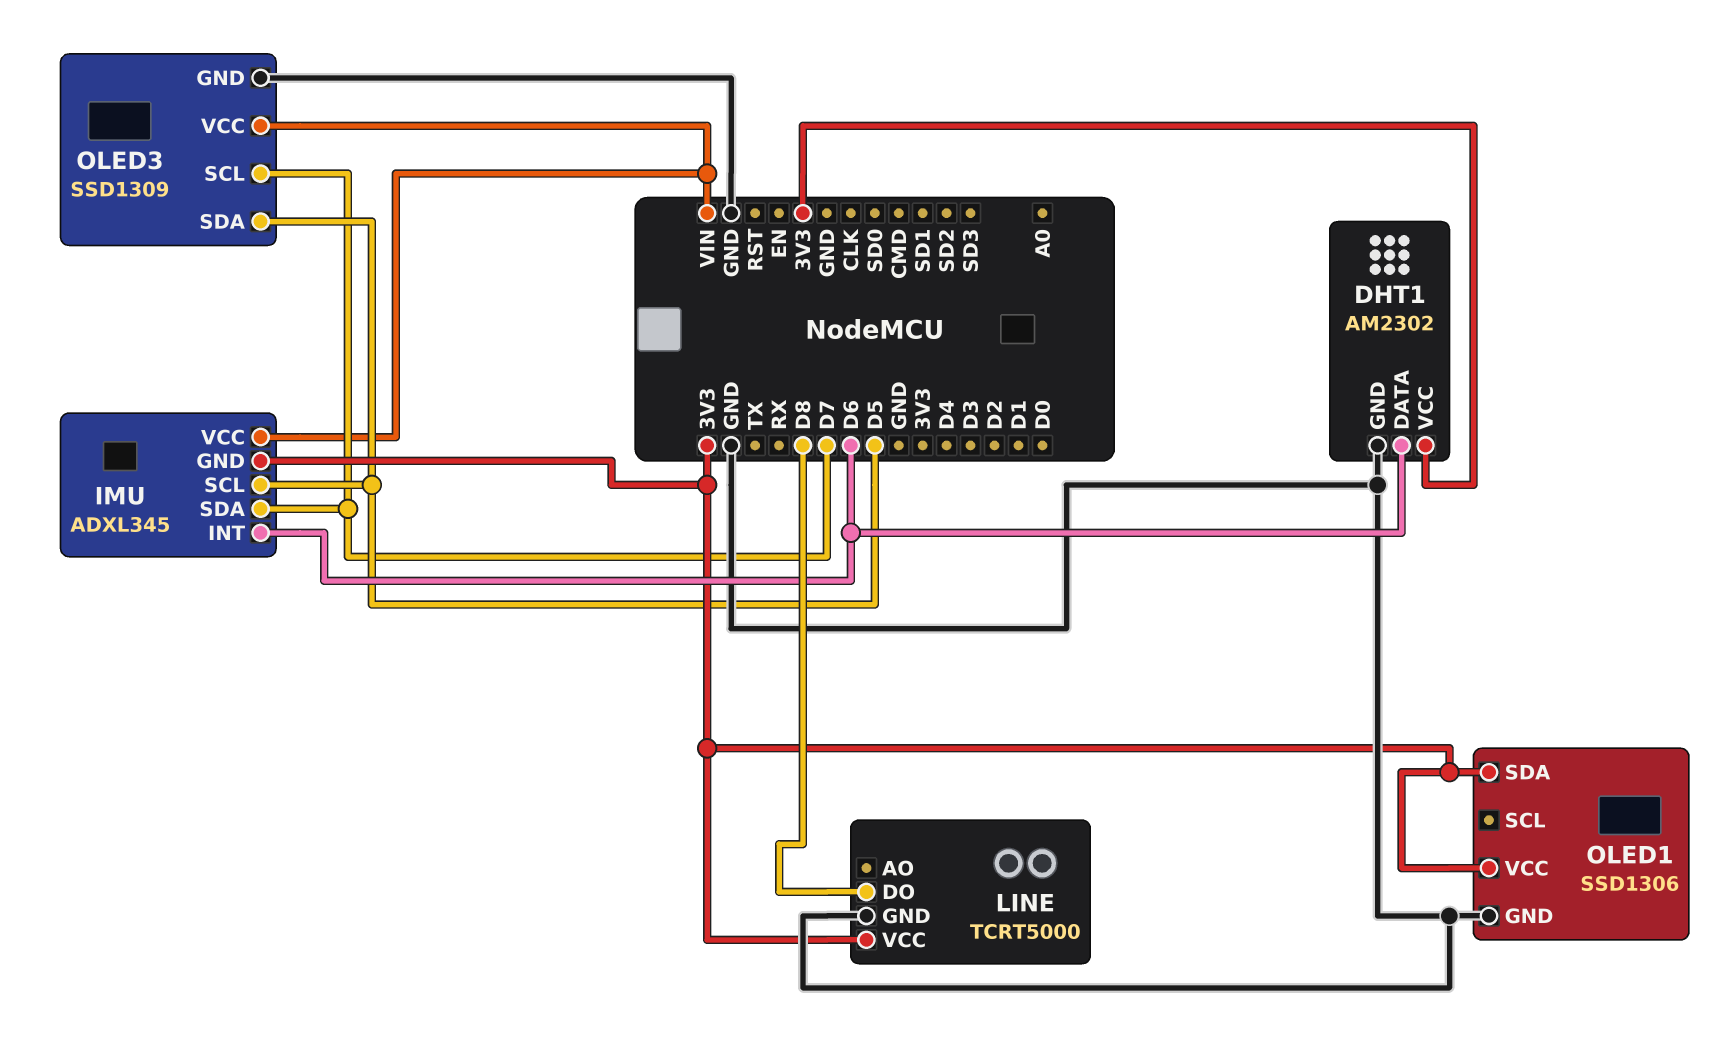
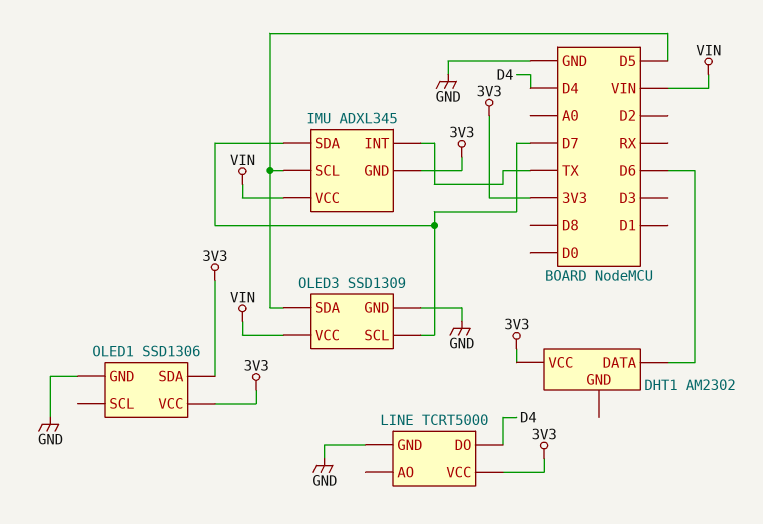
DHT1 pin GND: GND -> none
IMU pin INT: D6 -> TX
LINE pin DO: D8 -> D4

